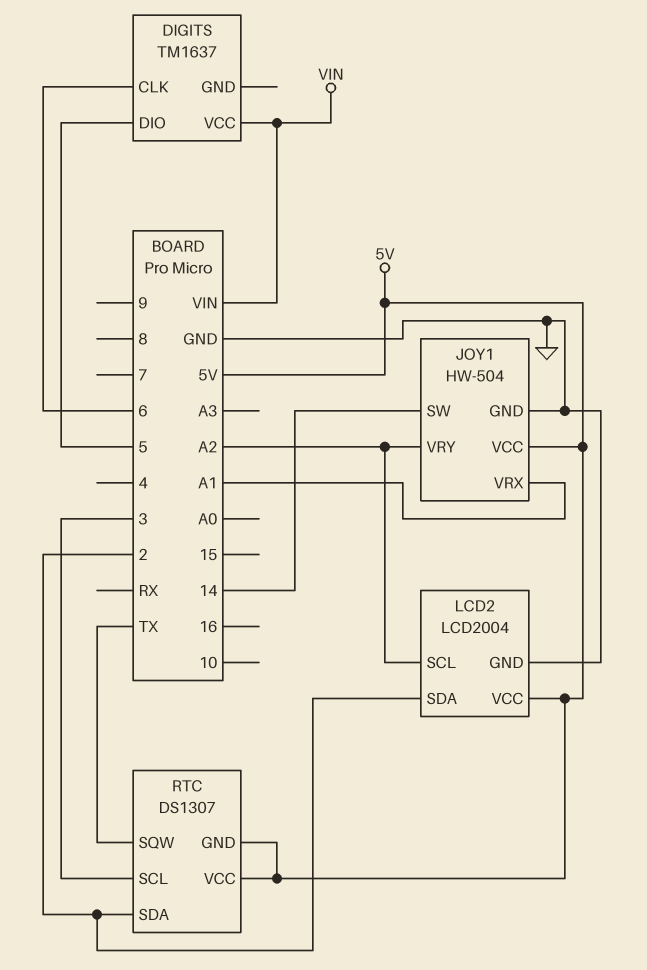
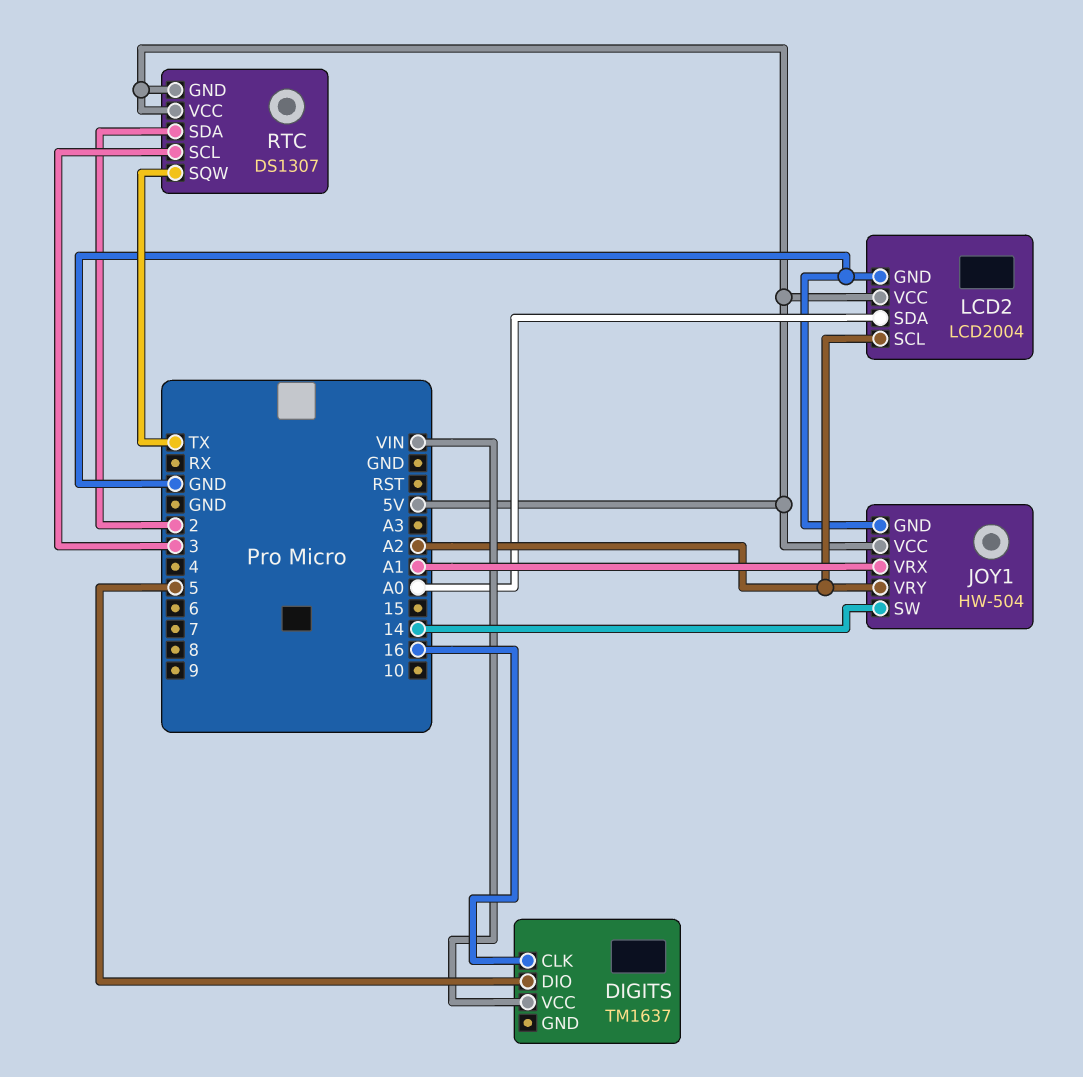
DIGITS pin CLK: 6 -> 16
LCD2 pin SDA: 2 -> A0

